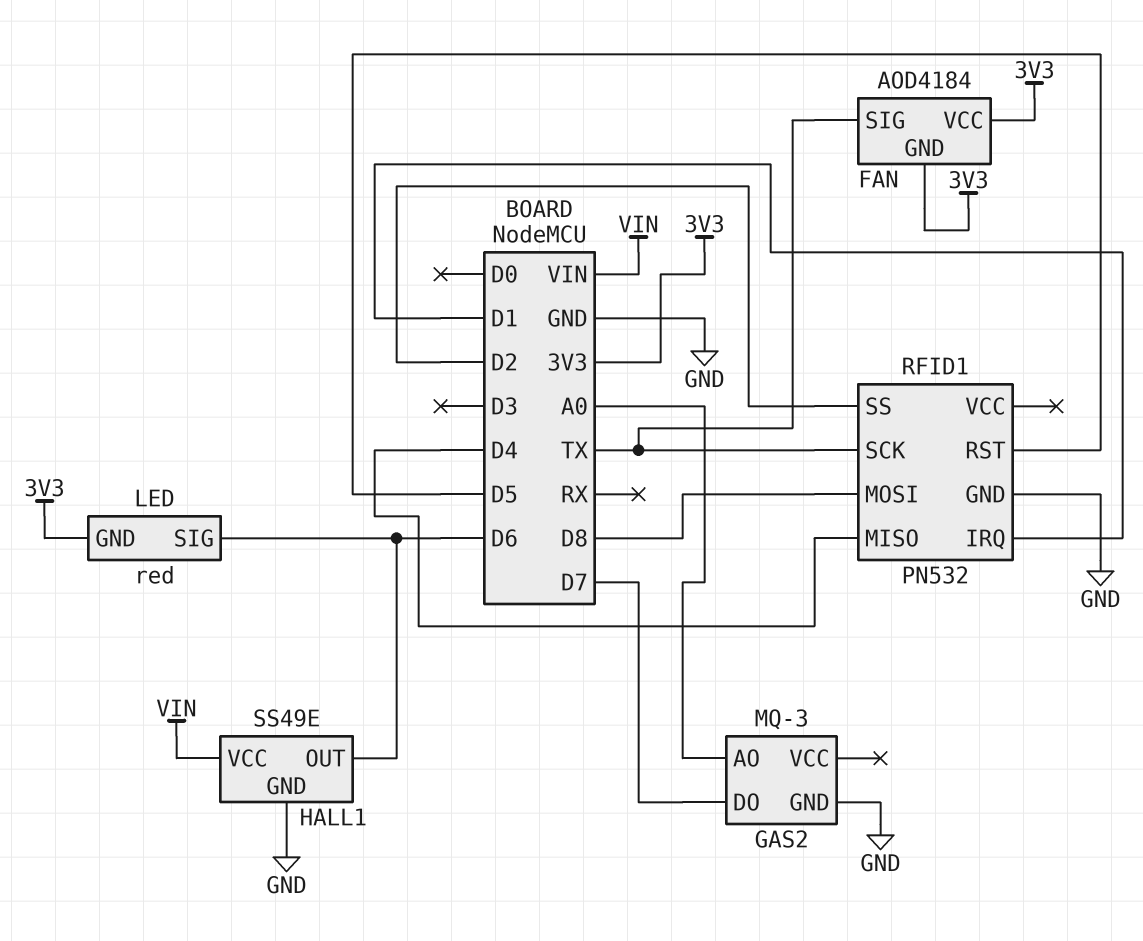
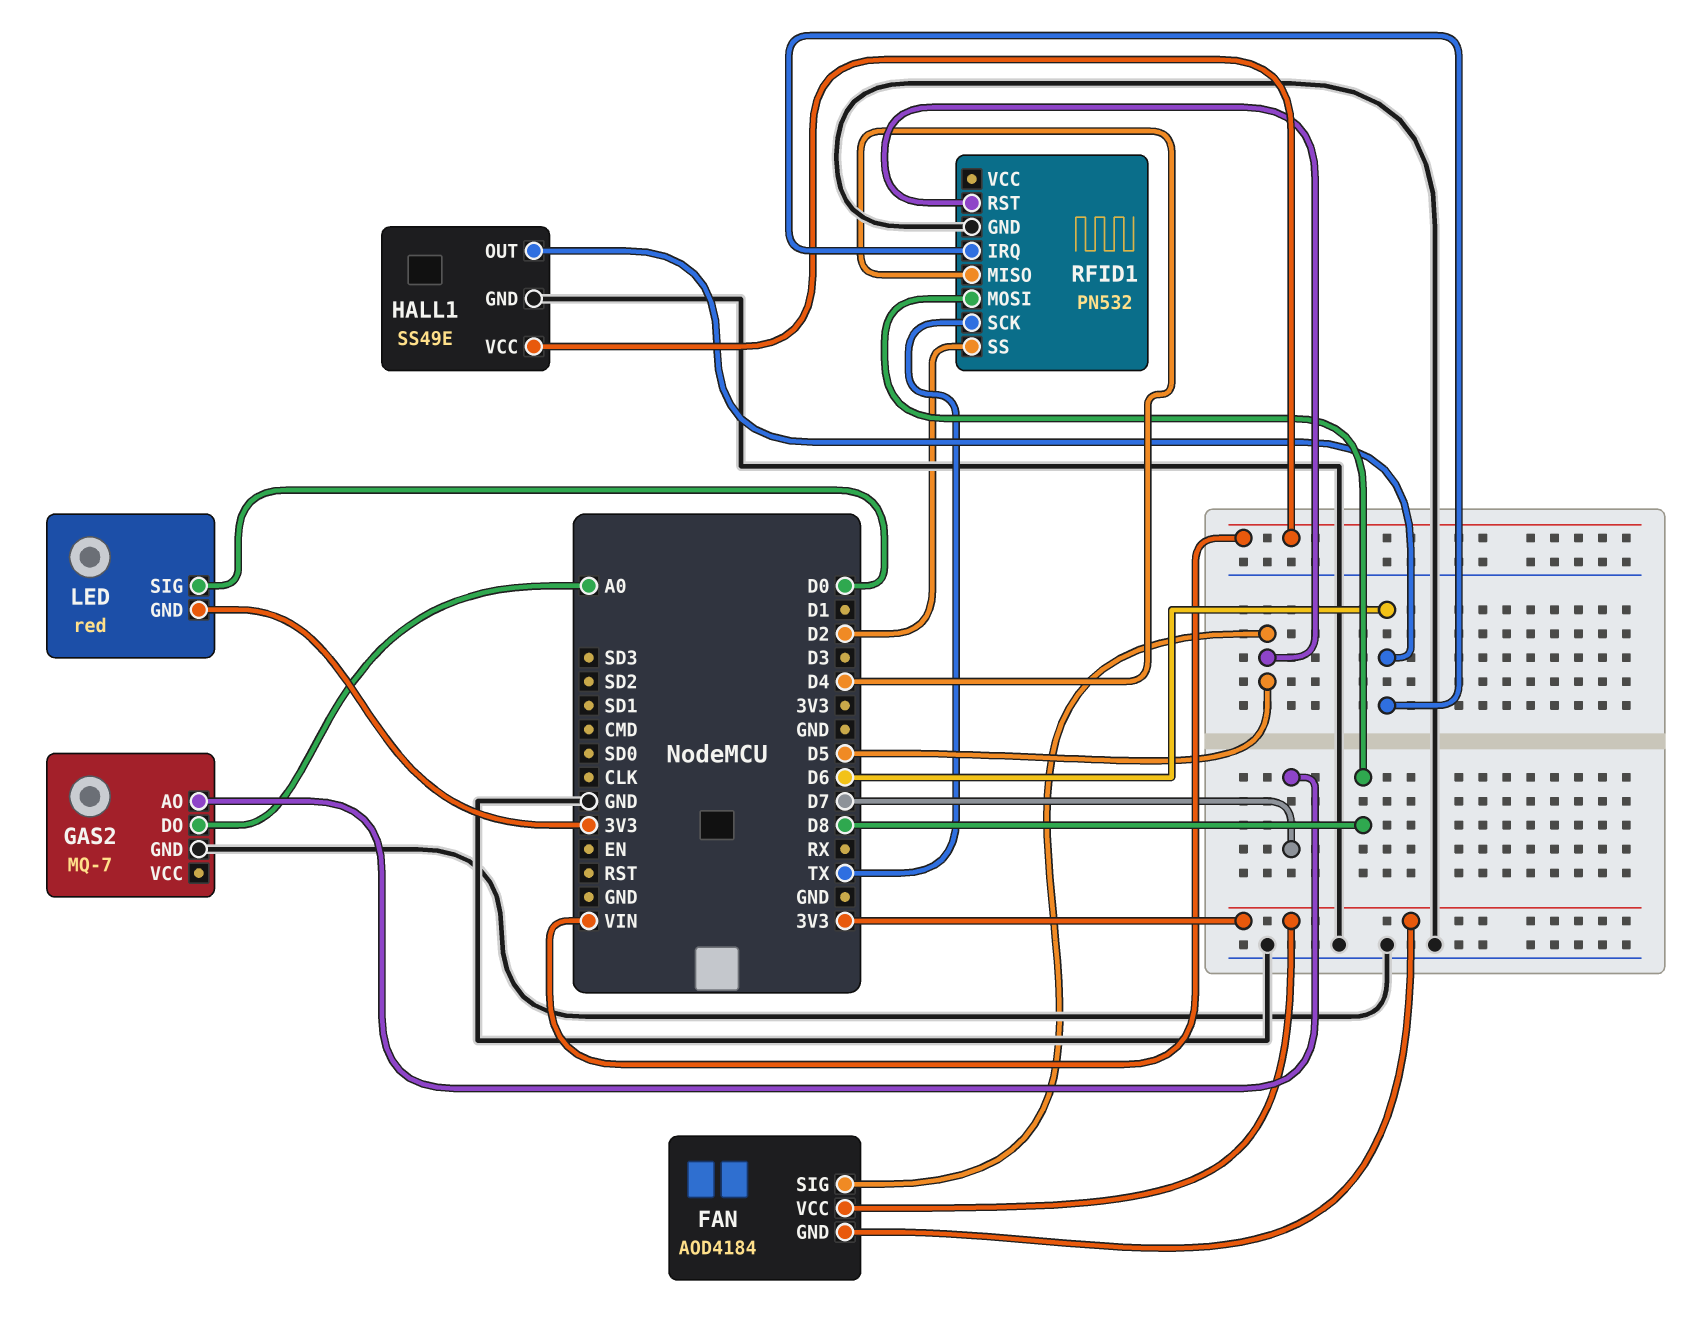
FAN pin SIG: TX -> D5
GAS2: MQ-3 -> MQ-7
GAS2 pin AO: A0 -> D7
GAS2 pin DO: D7 -> A0
LED pin SIG: D6 -> D0
RFID1 pin IRQ: D1 -> D6

